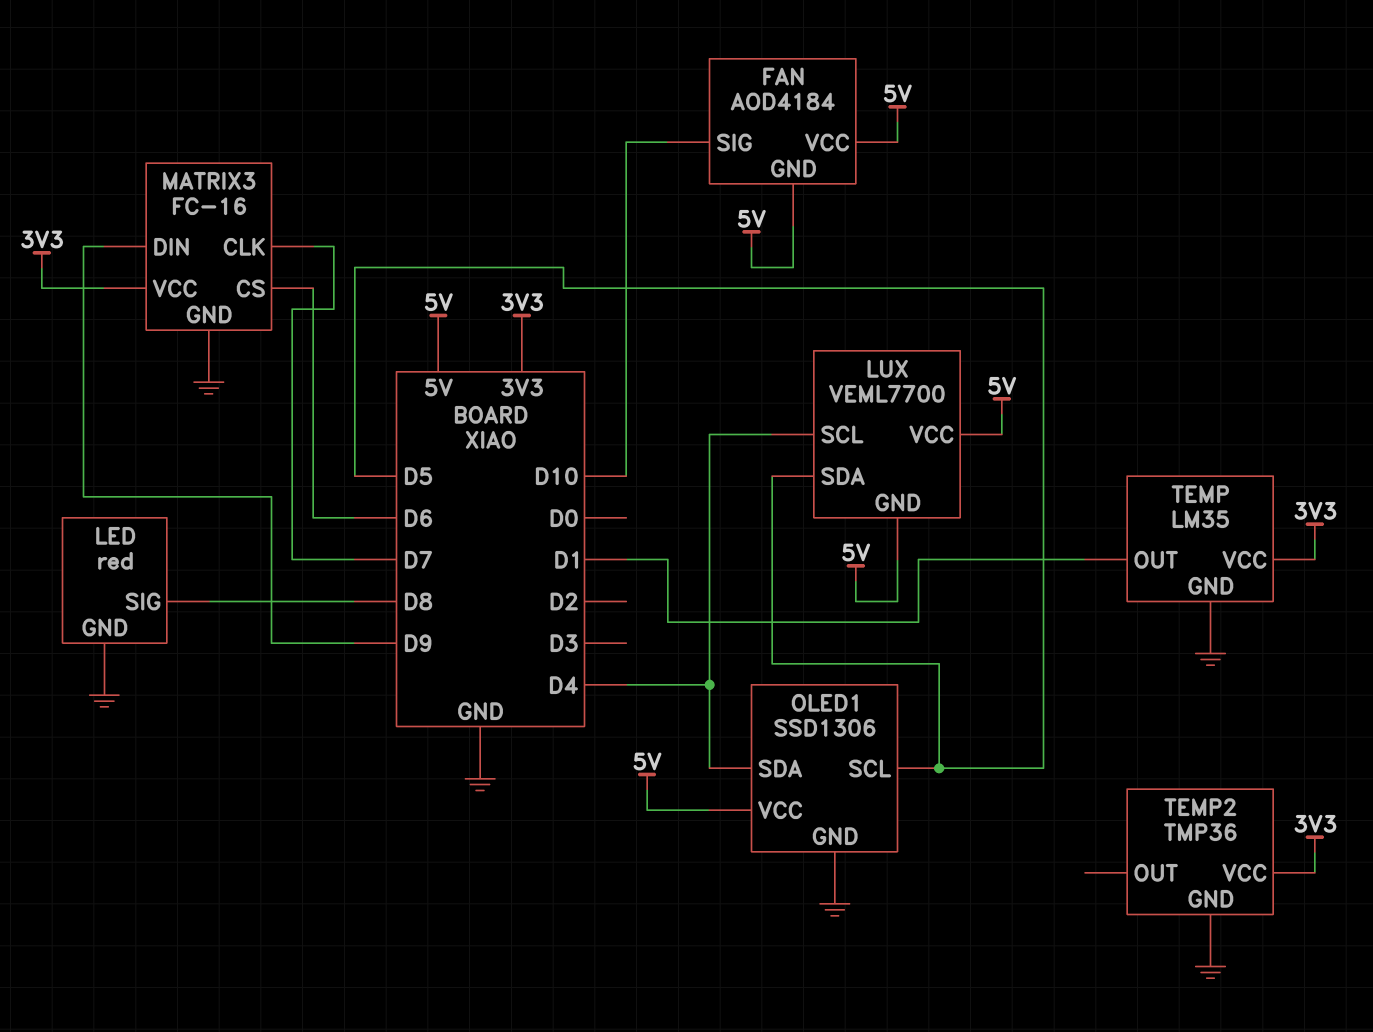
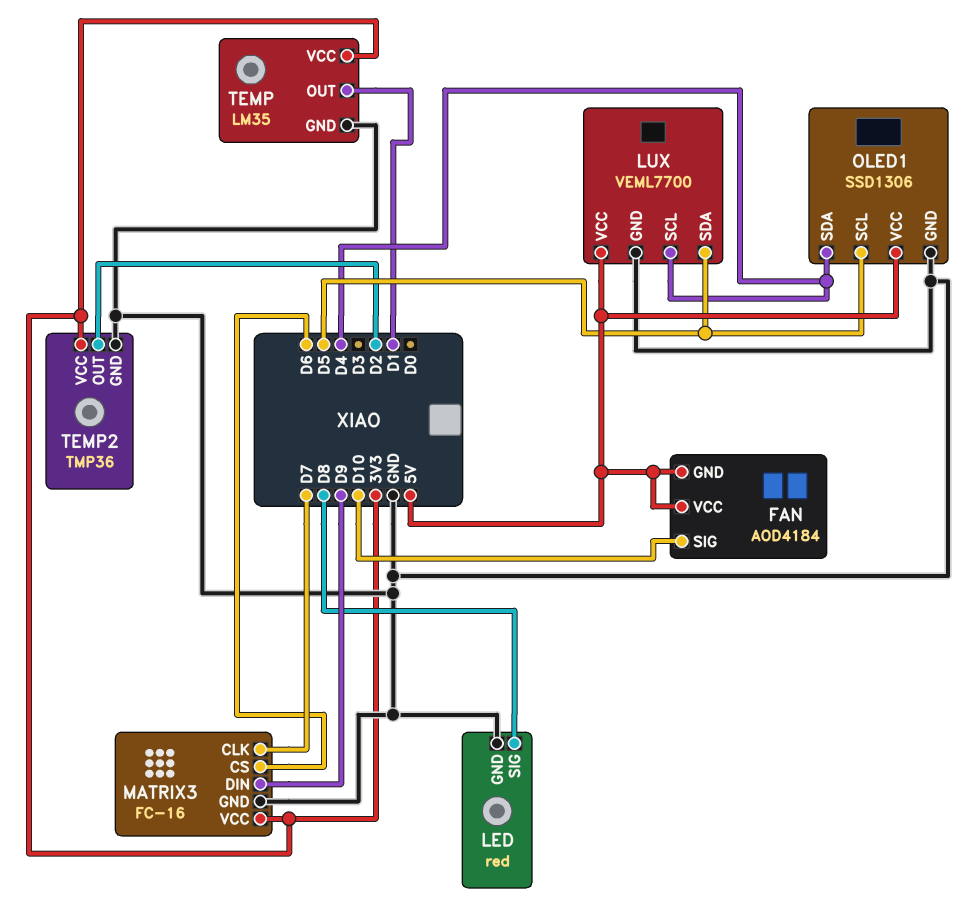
LUX pin GND: 5V -> GND
TEMP2 pin OUT: none -> D2

